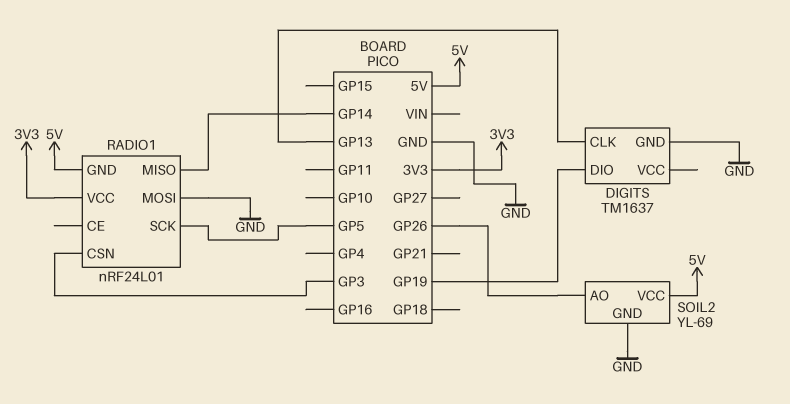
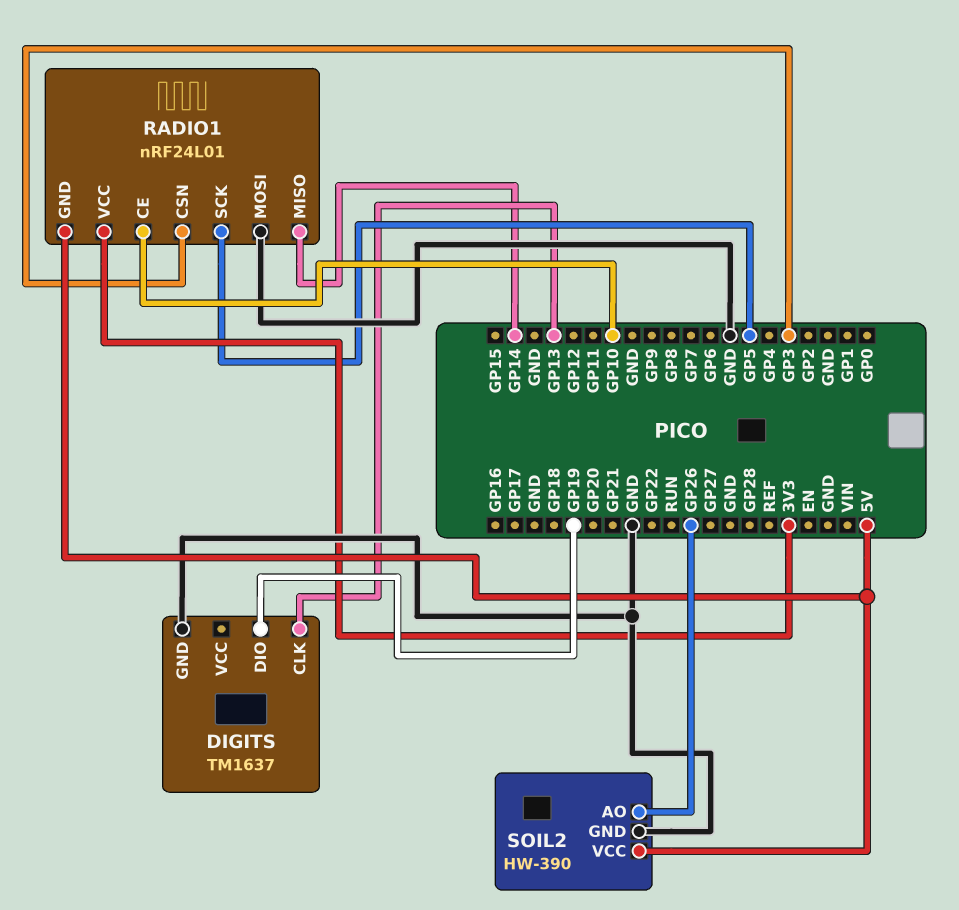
RADIO1 pin CE: none -> GP10
SOIL2: YL-69 -> HW-390

